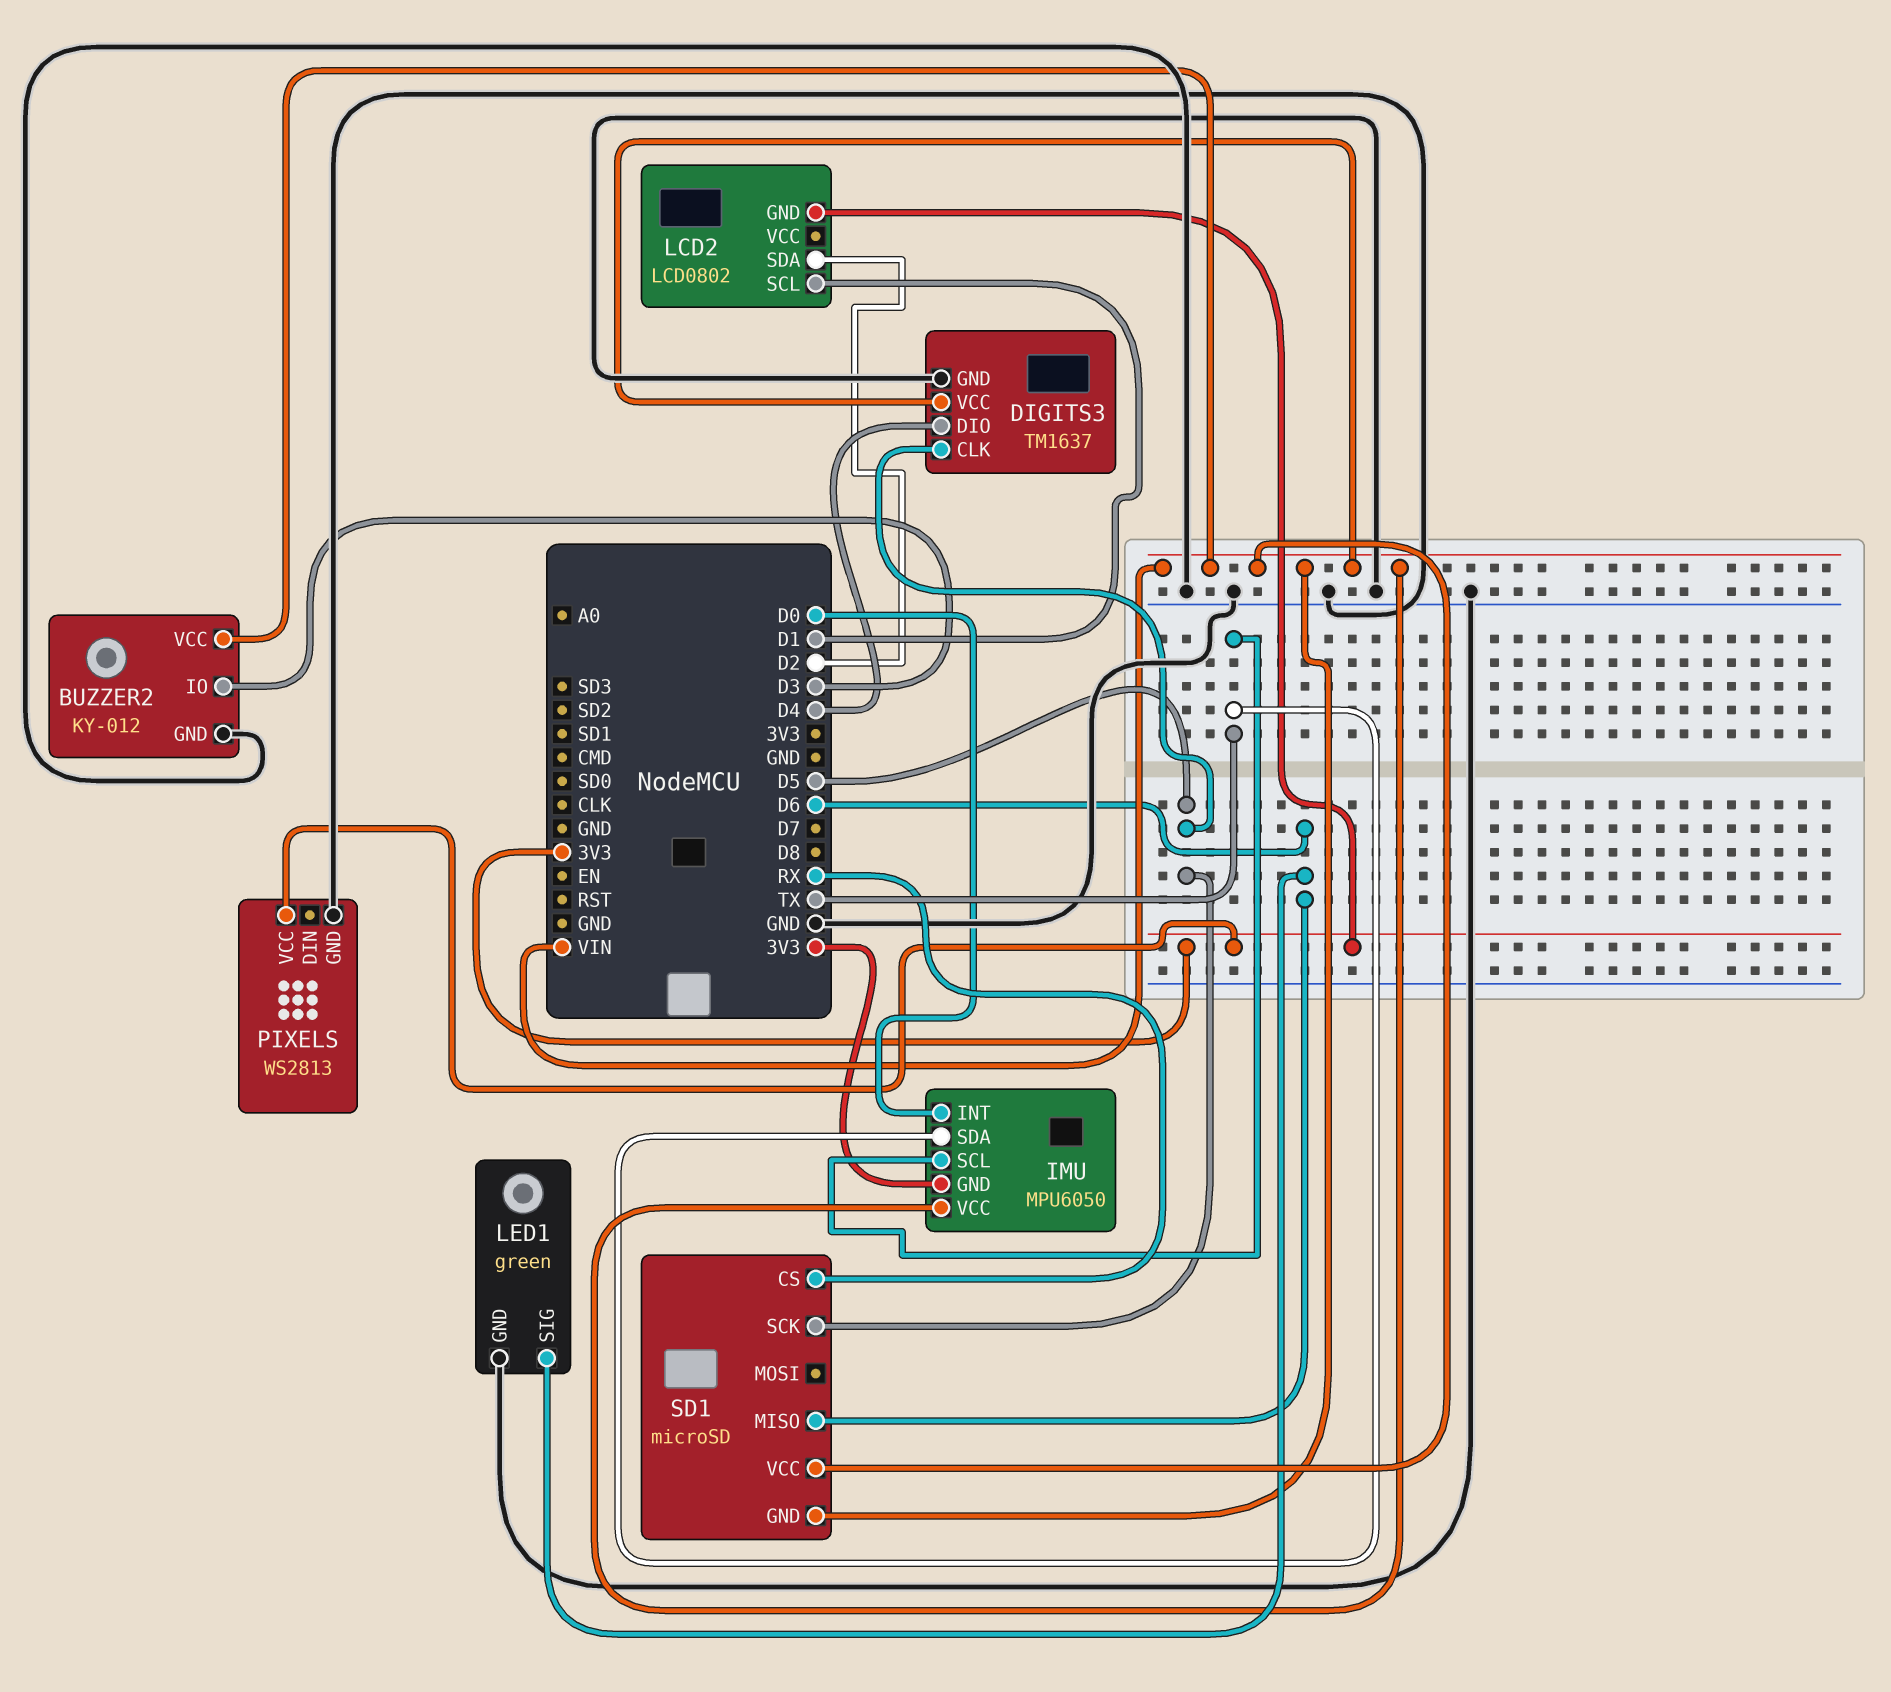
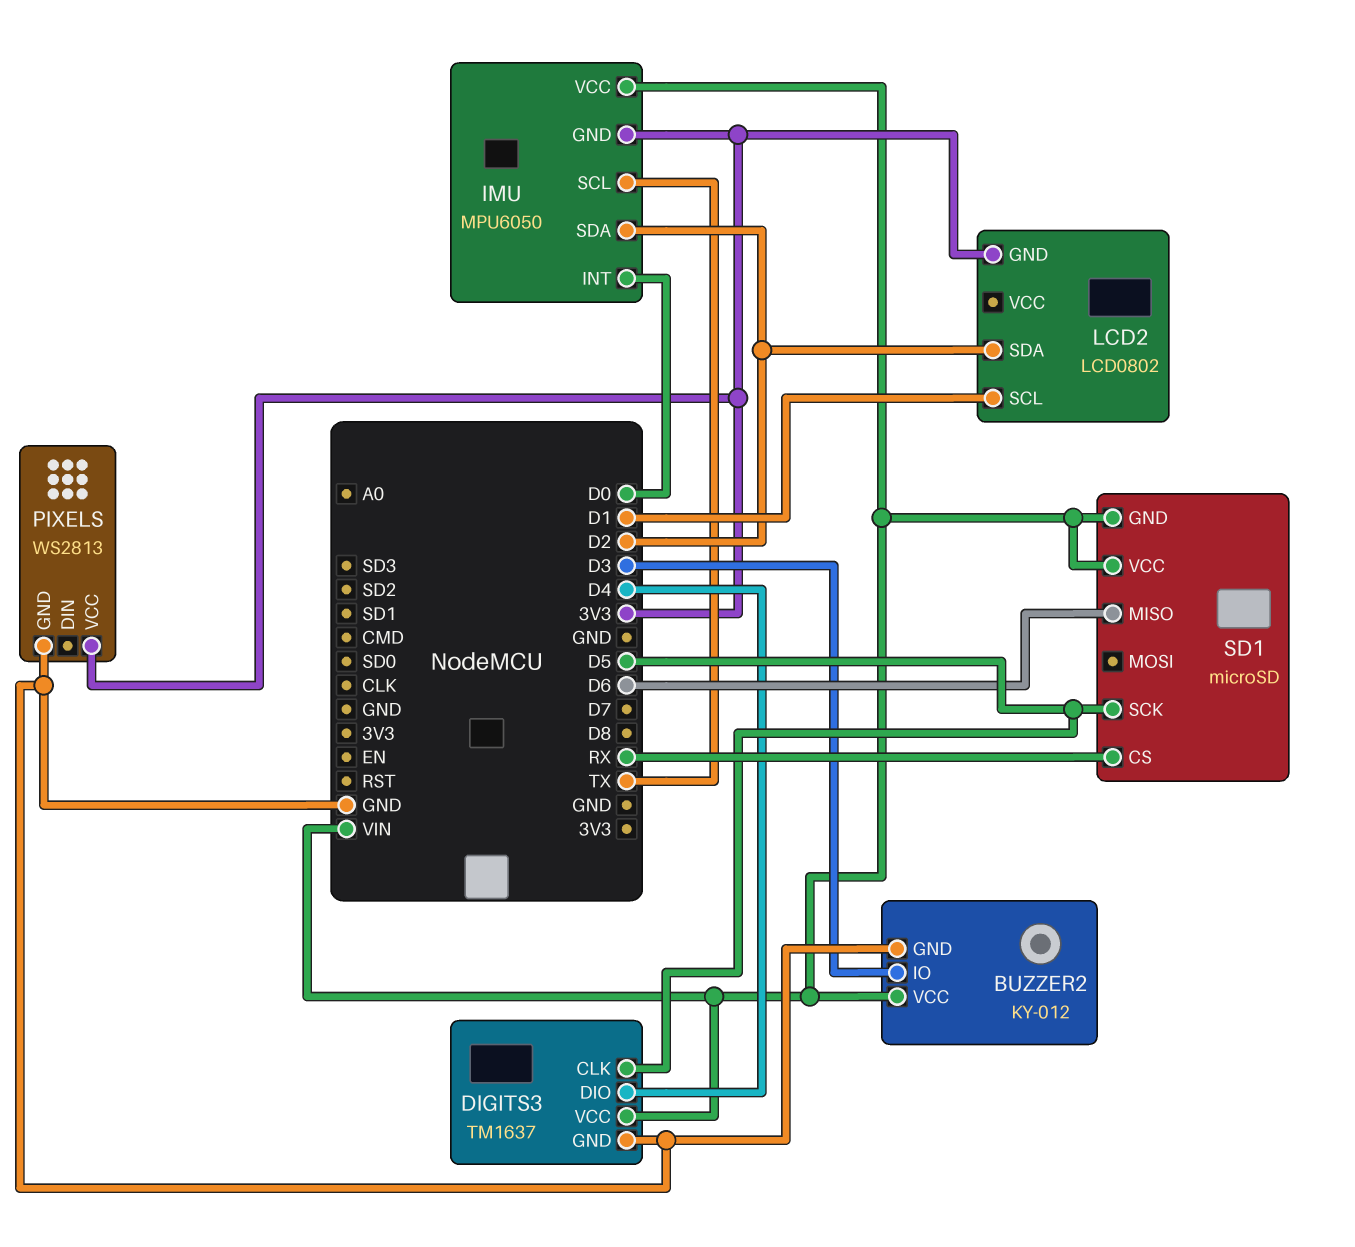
IMU pin SDA: TX -> D2
LED1: green -> none
LED1 pin GND: GND -> none
LED1 pin SIG: D6 -> none

